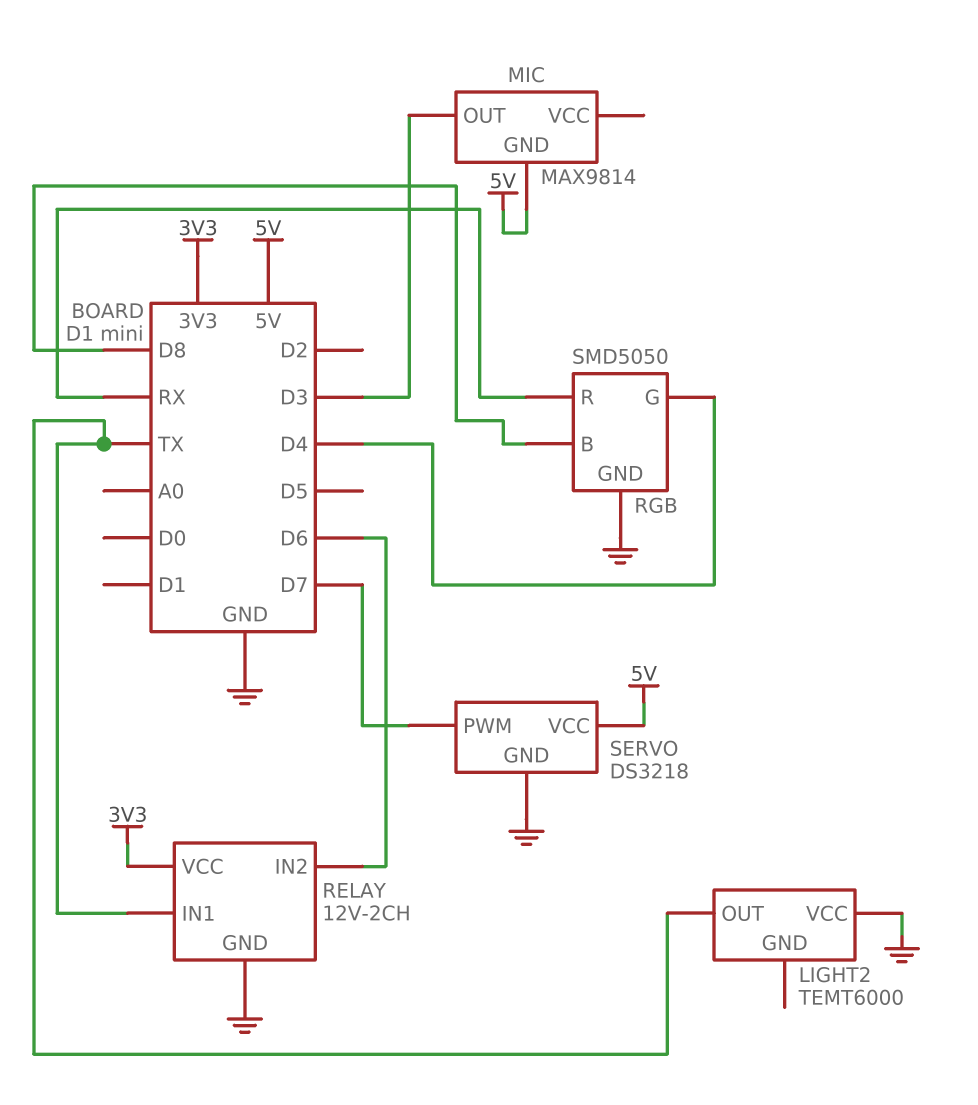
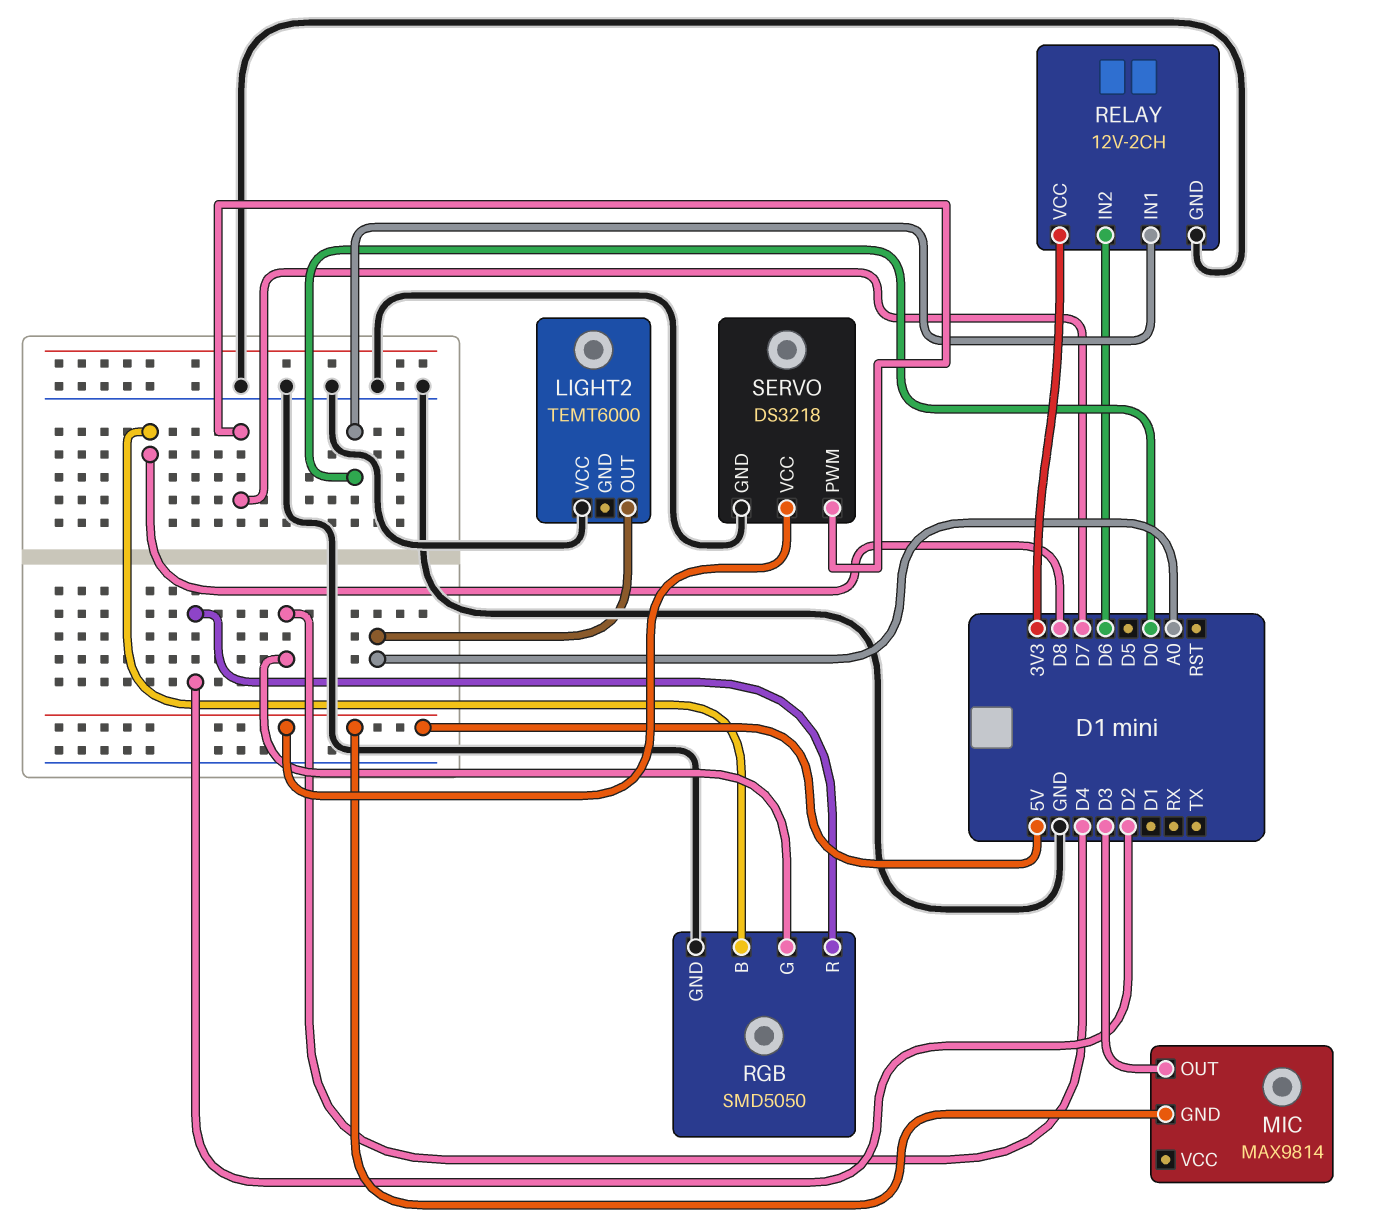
LIGHT2 pin OUT: TX -> A0
RELAY pin IN1: TX -> D0
RGB pin R: RX -> D2

